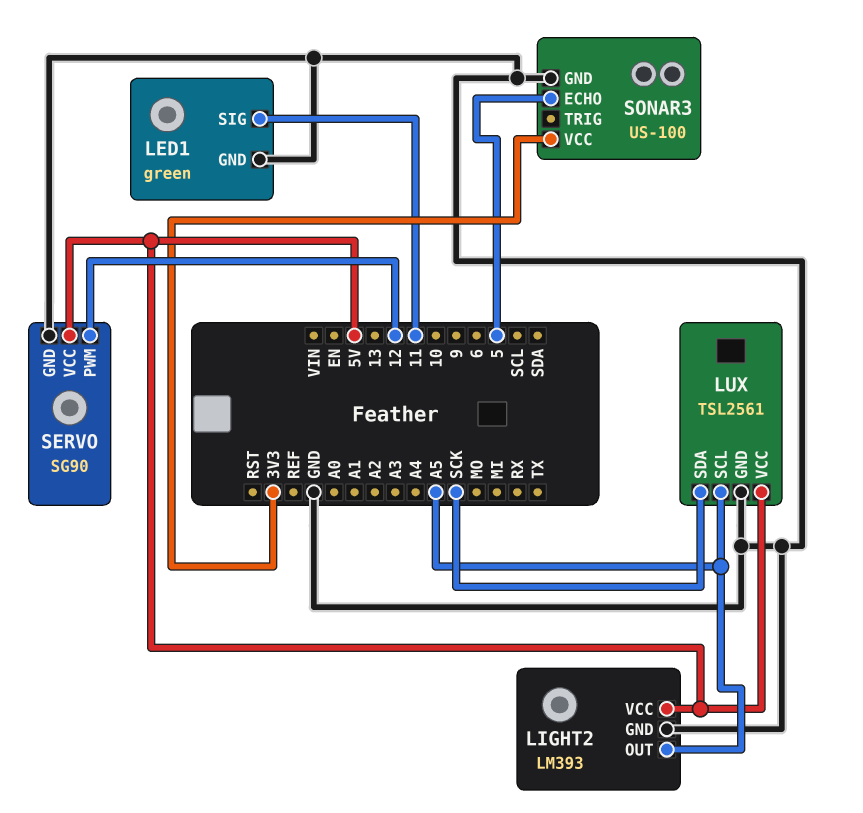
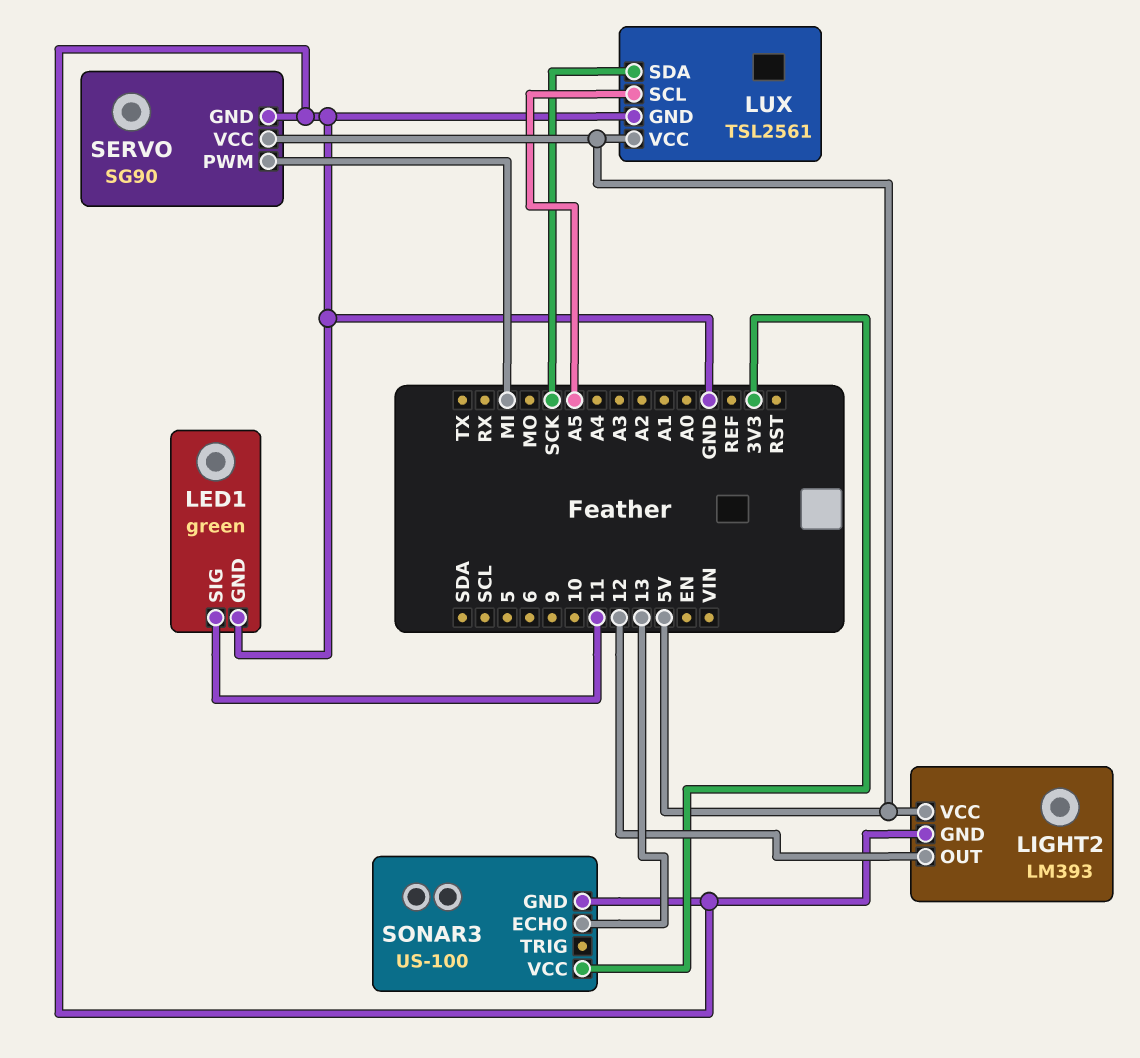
LIGHT2 pin OUT: A5 -> 12
SERVO pin PWM: 12 -> MI
SONAR3 pin ECHO: 5 -> 13

